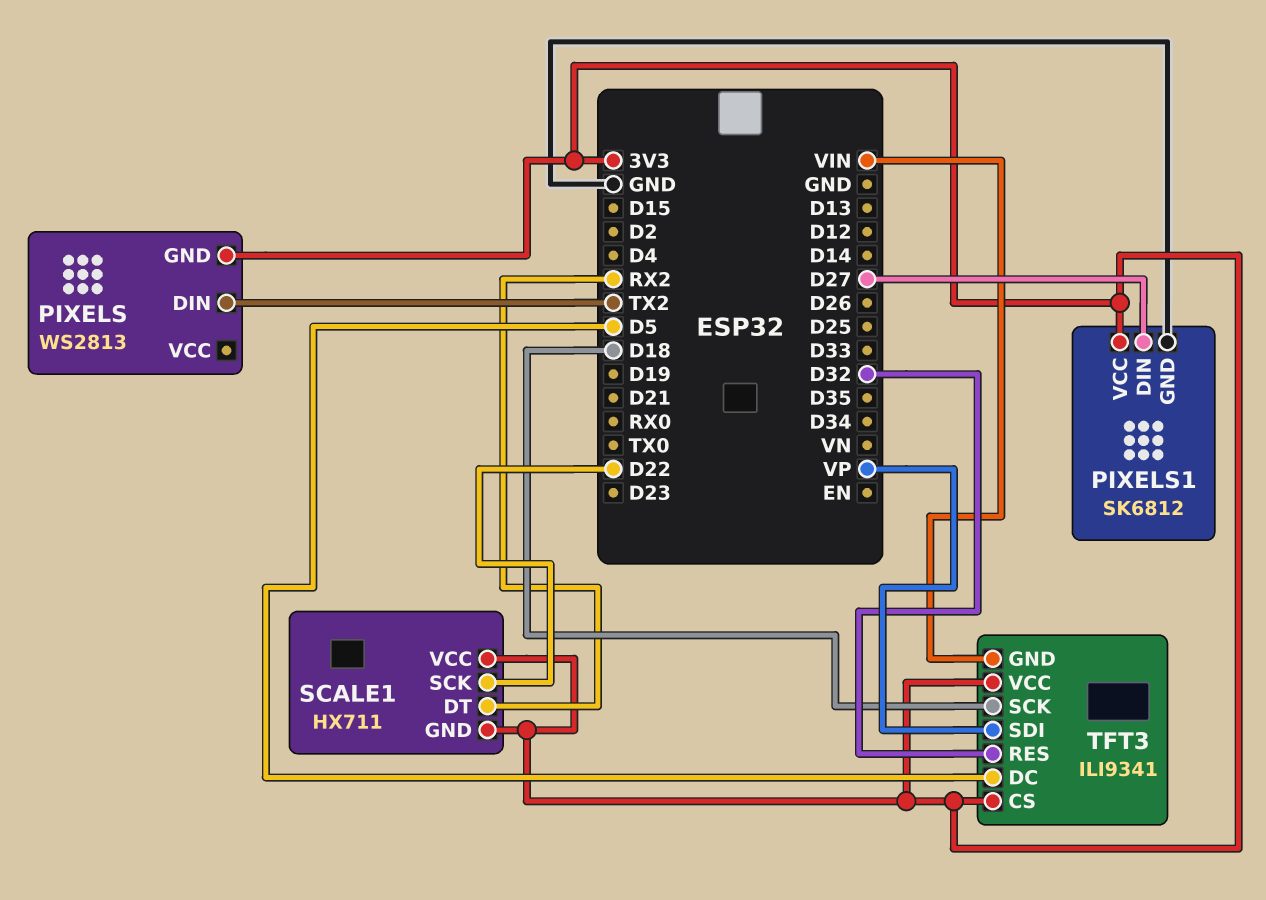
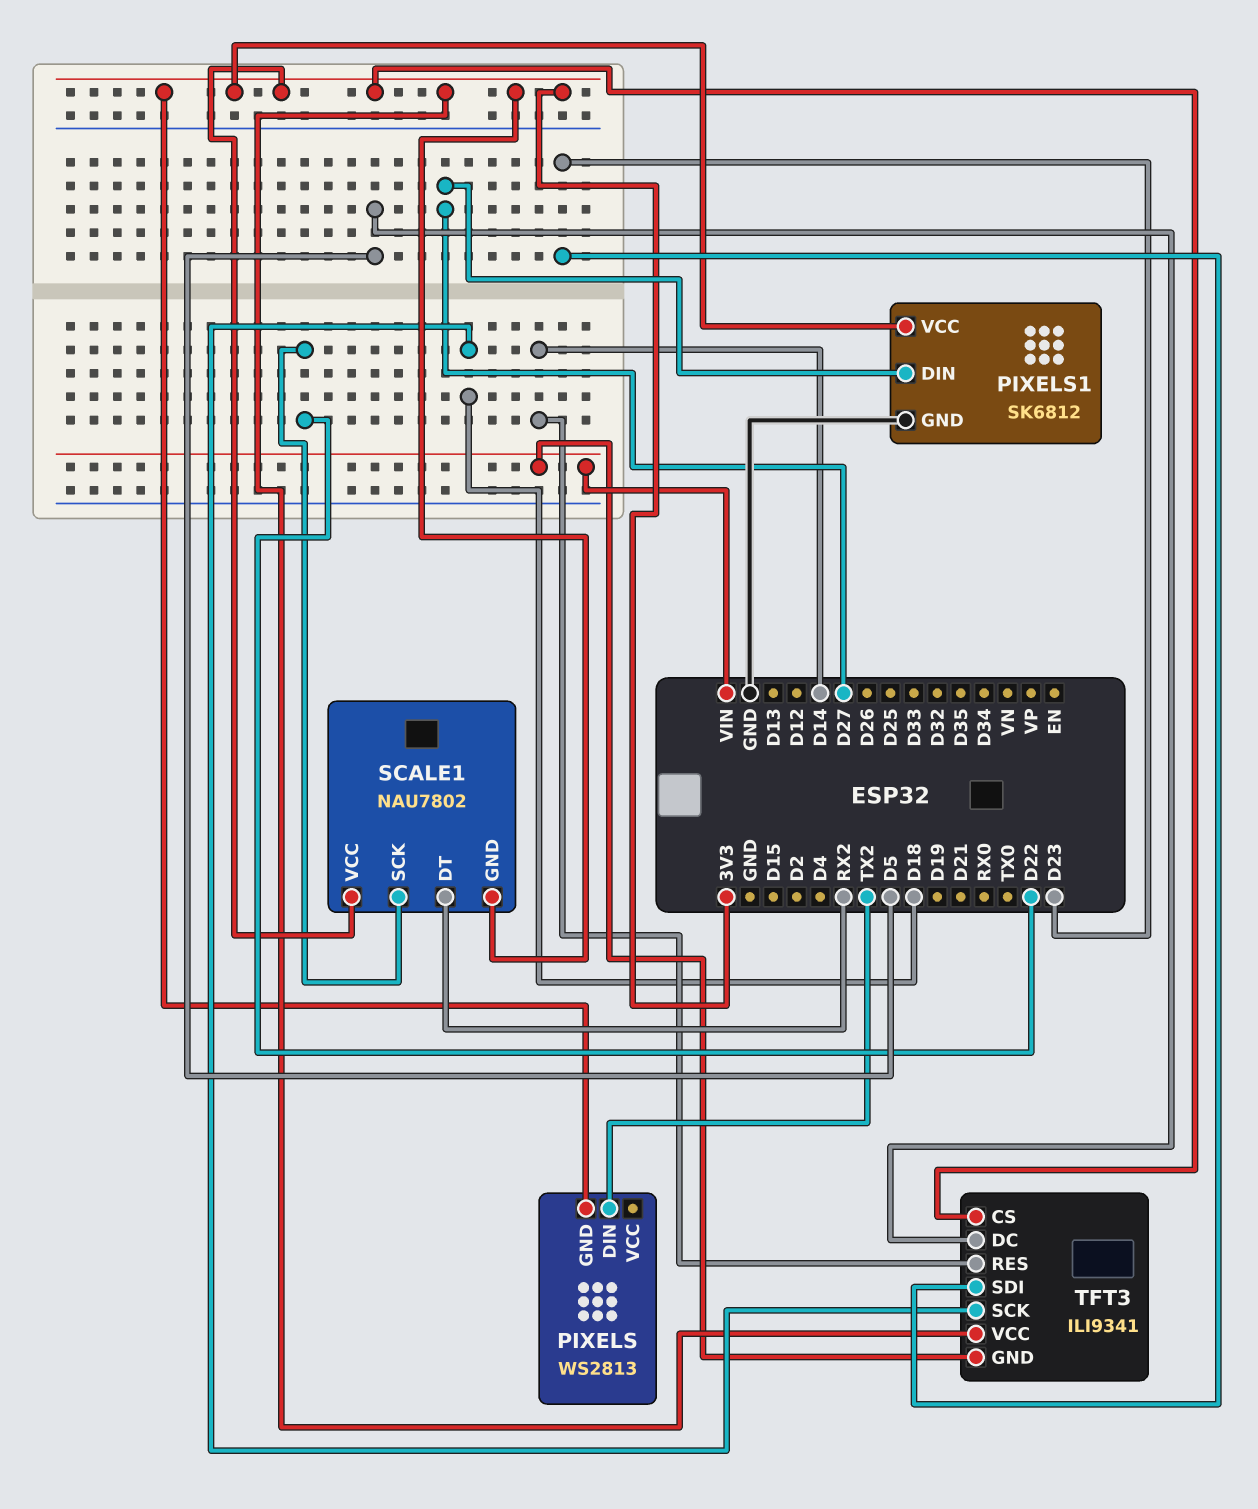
SCALE1: HX711 -> NAU7802
TFT3 pin RES: D32 -> D14
TFT3 pin SDI: VP -> D23

